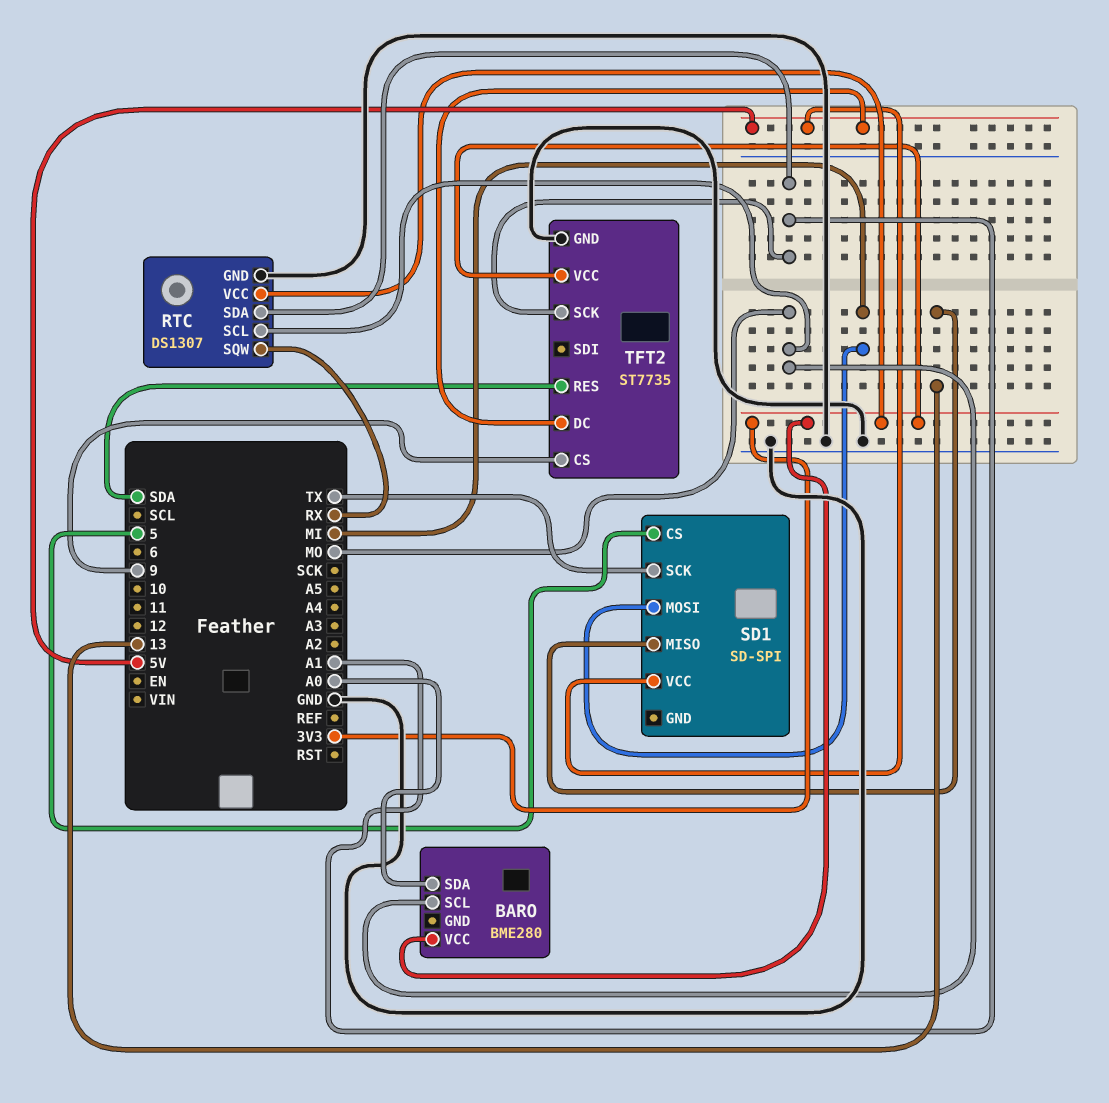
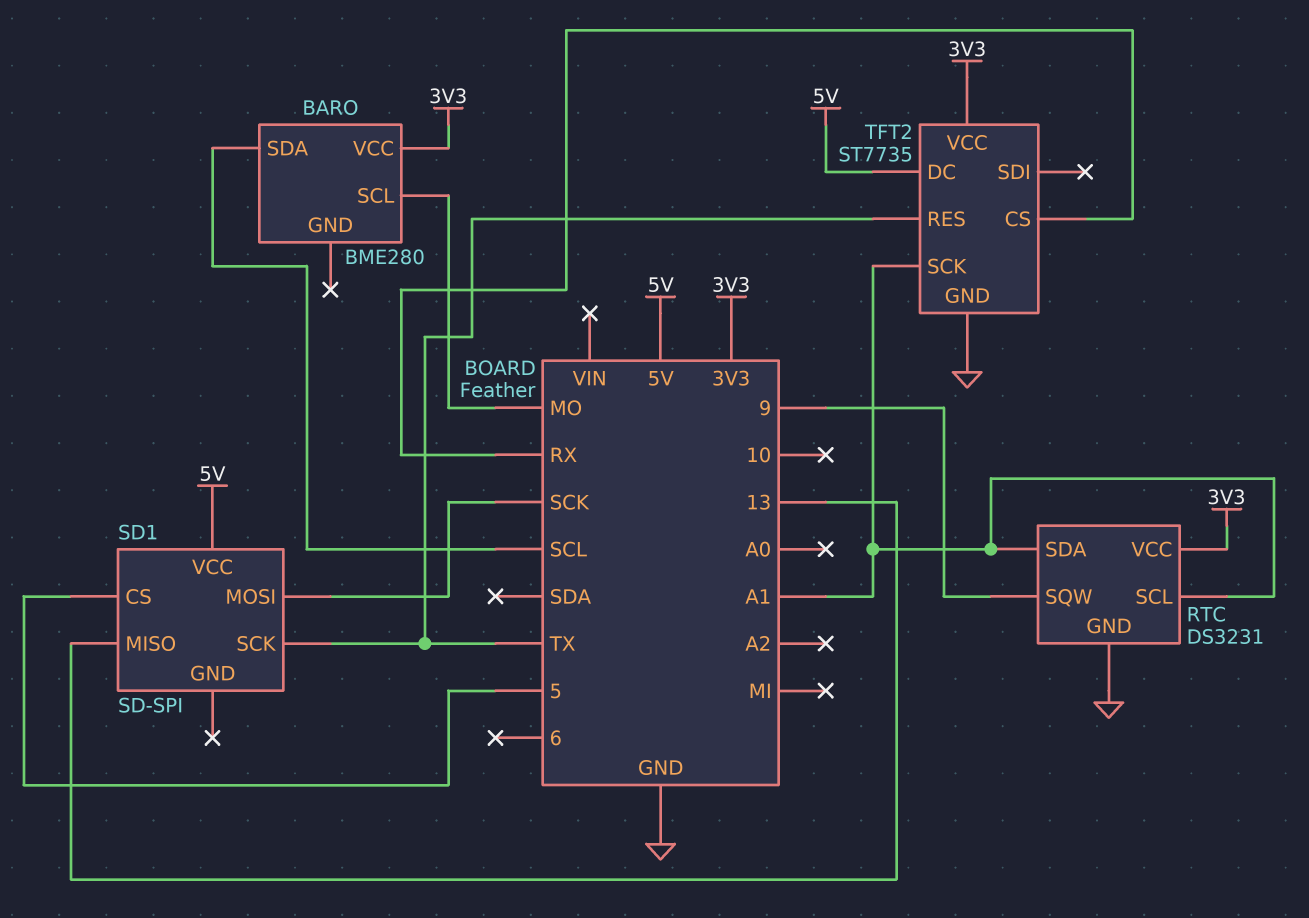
BARO pin SDA: A0 -> SCL
RTC: DS1307 -> DS3231
RTC pin SCL: MO -> A1
RTC pin SQW: RX -> 9
SD1 pin MOSI: MI -> SCK
TFT2 pin CS: 9 -> RX
TFT2 pin RES: SDA -> TX

